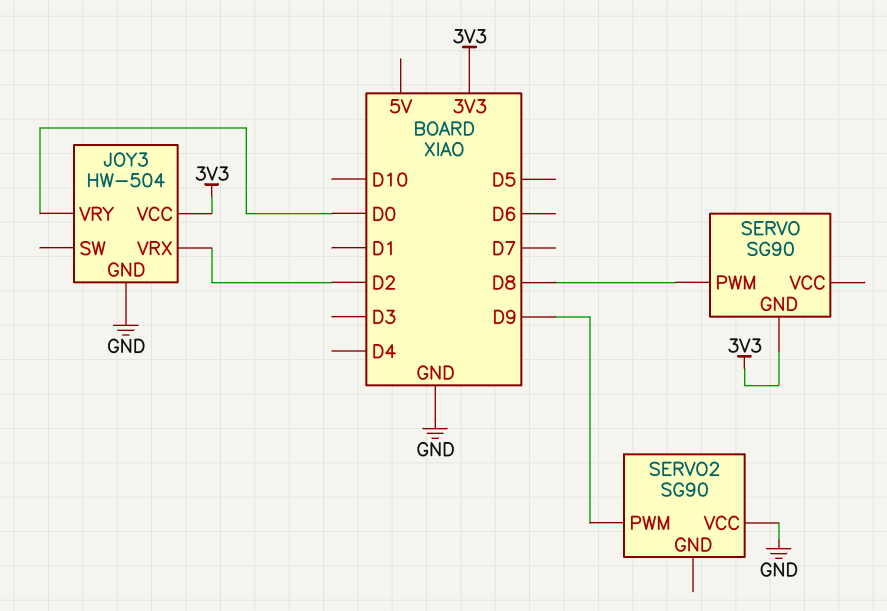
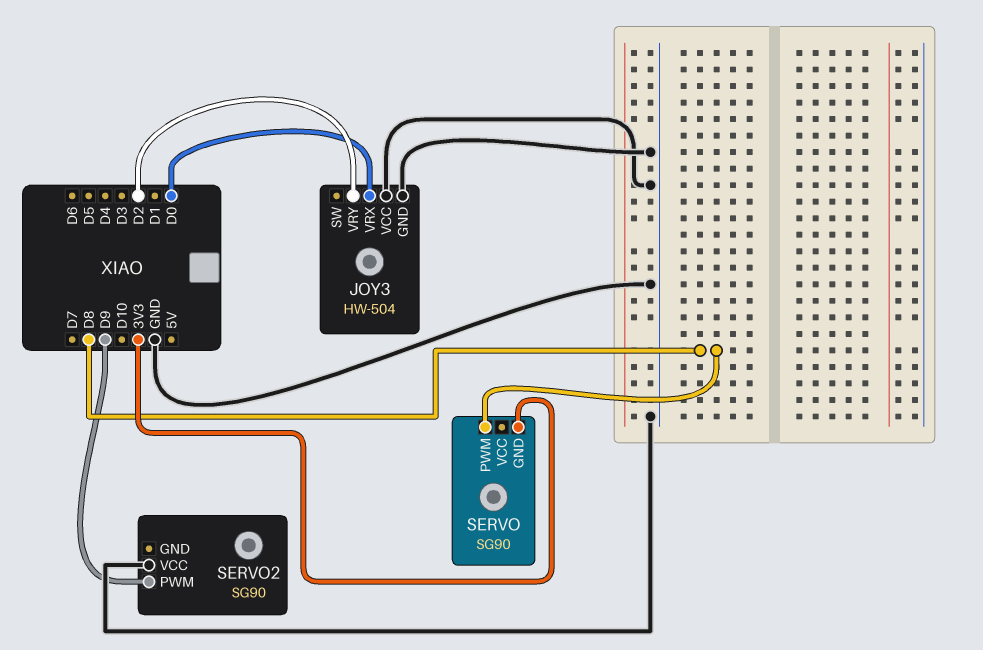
JOY3 pin VCC: 3V3 -> GND
JOY3 pin VRX: D2 -> D0
JOY3 pin VRY: D0 -> D2

